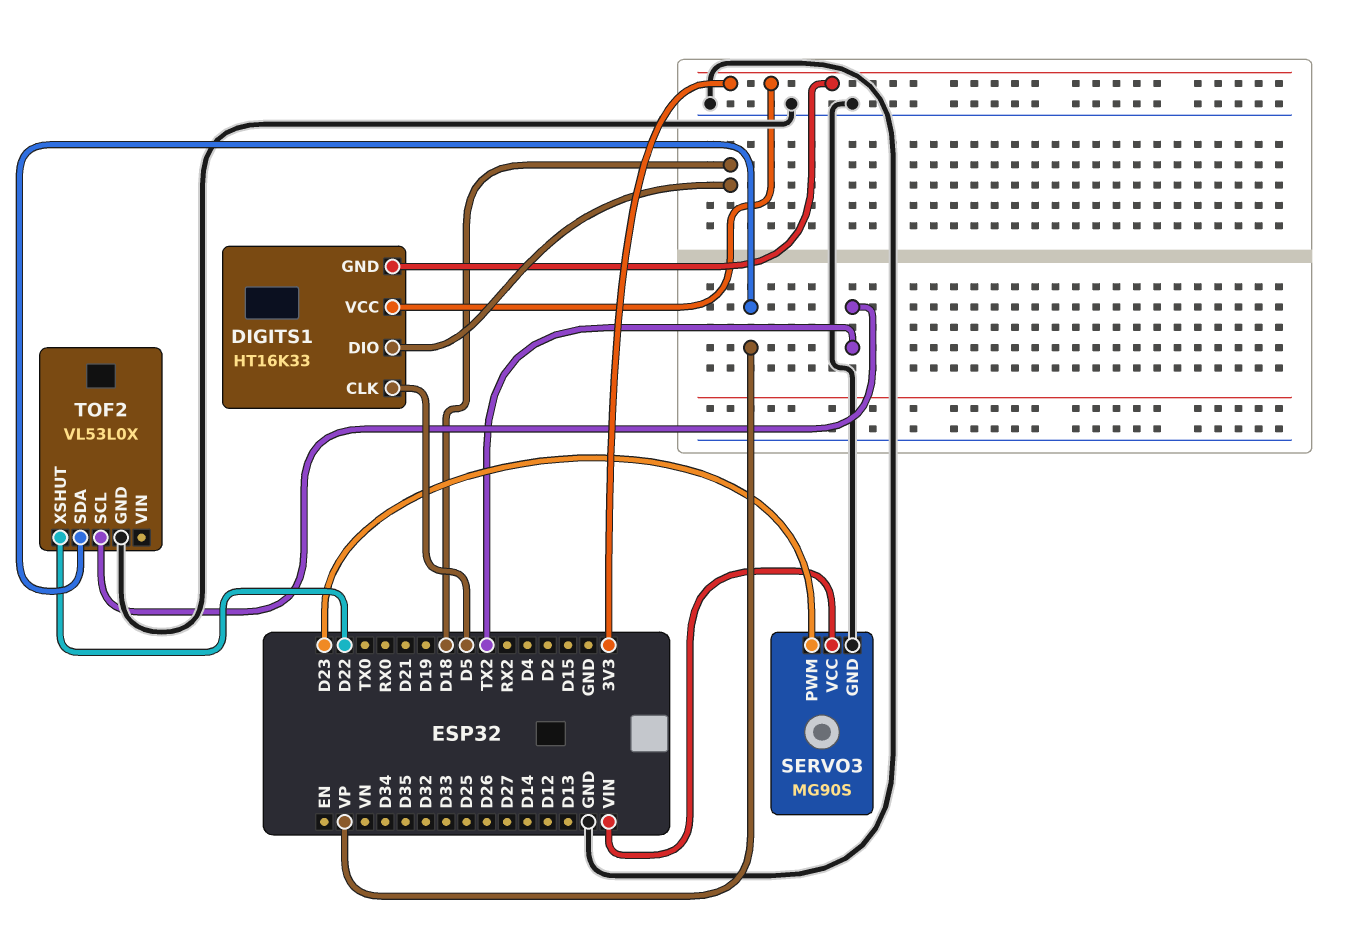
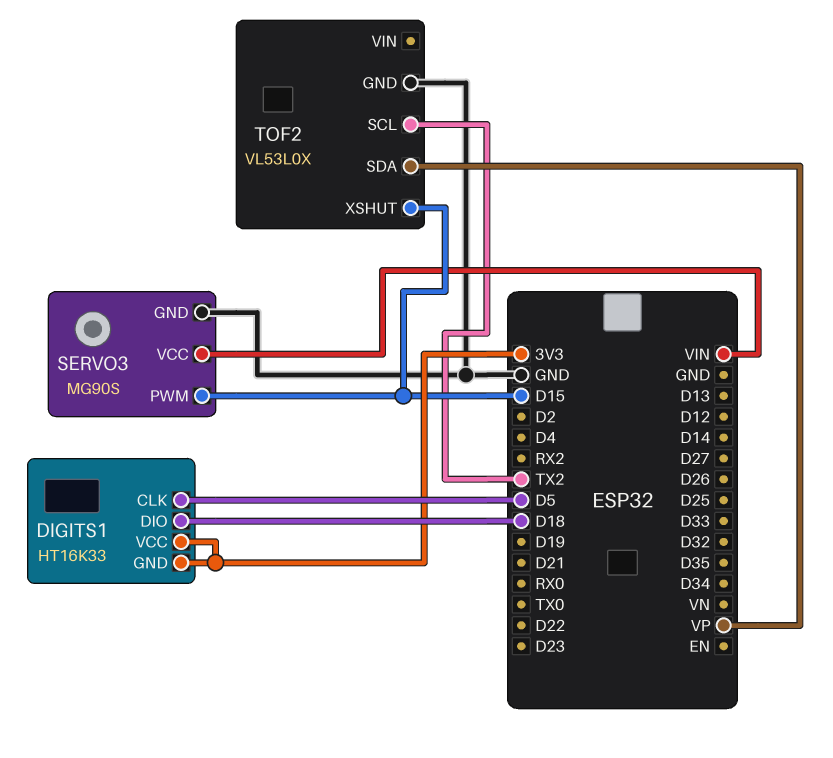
SERVO3 pin PWM: D23 -> D15
TOF2 pin XSHUT: D22 -> D15

